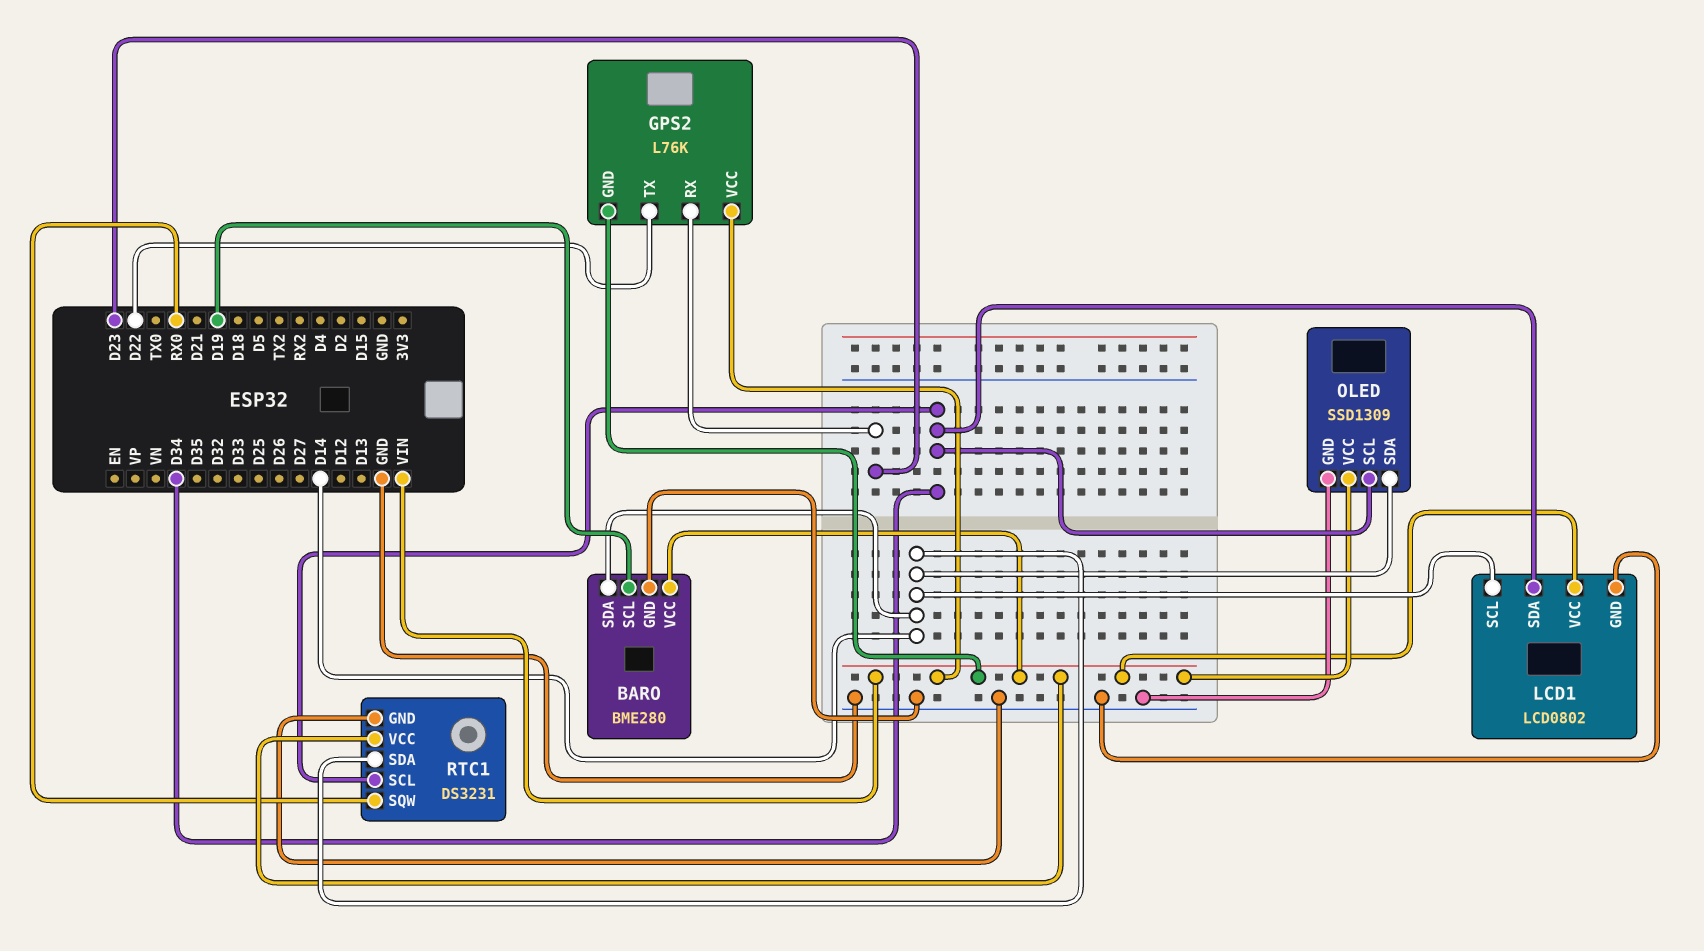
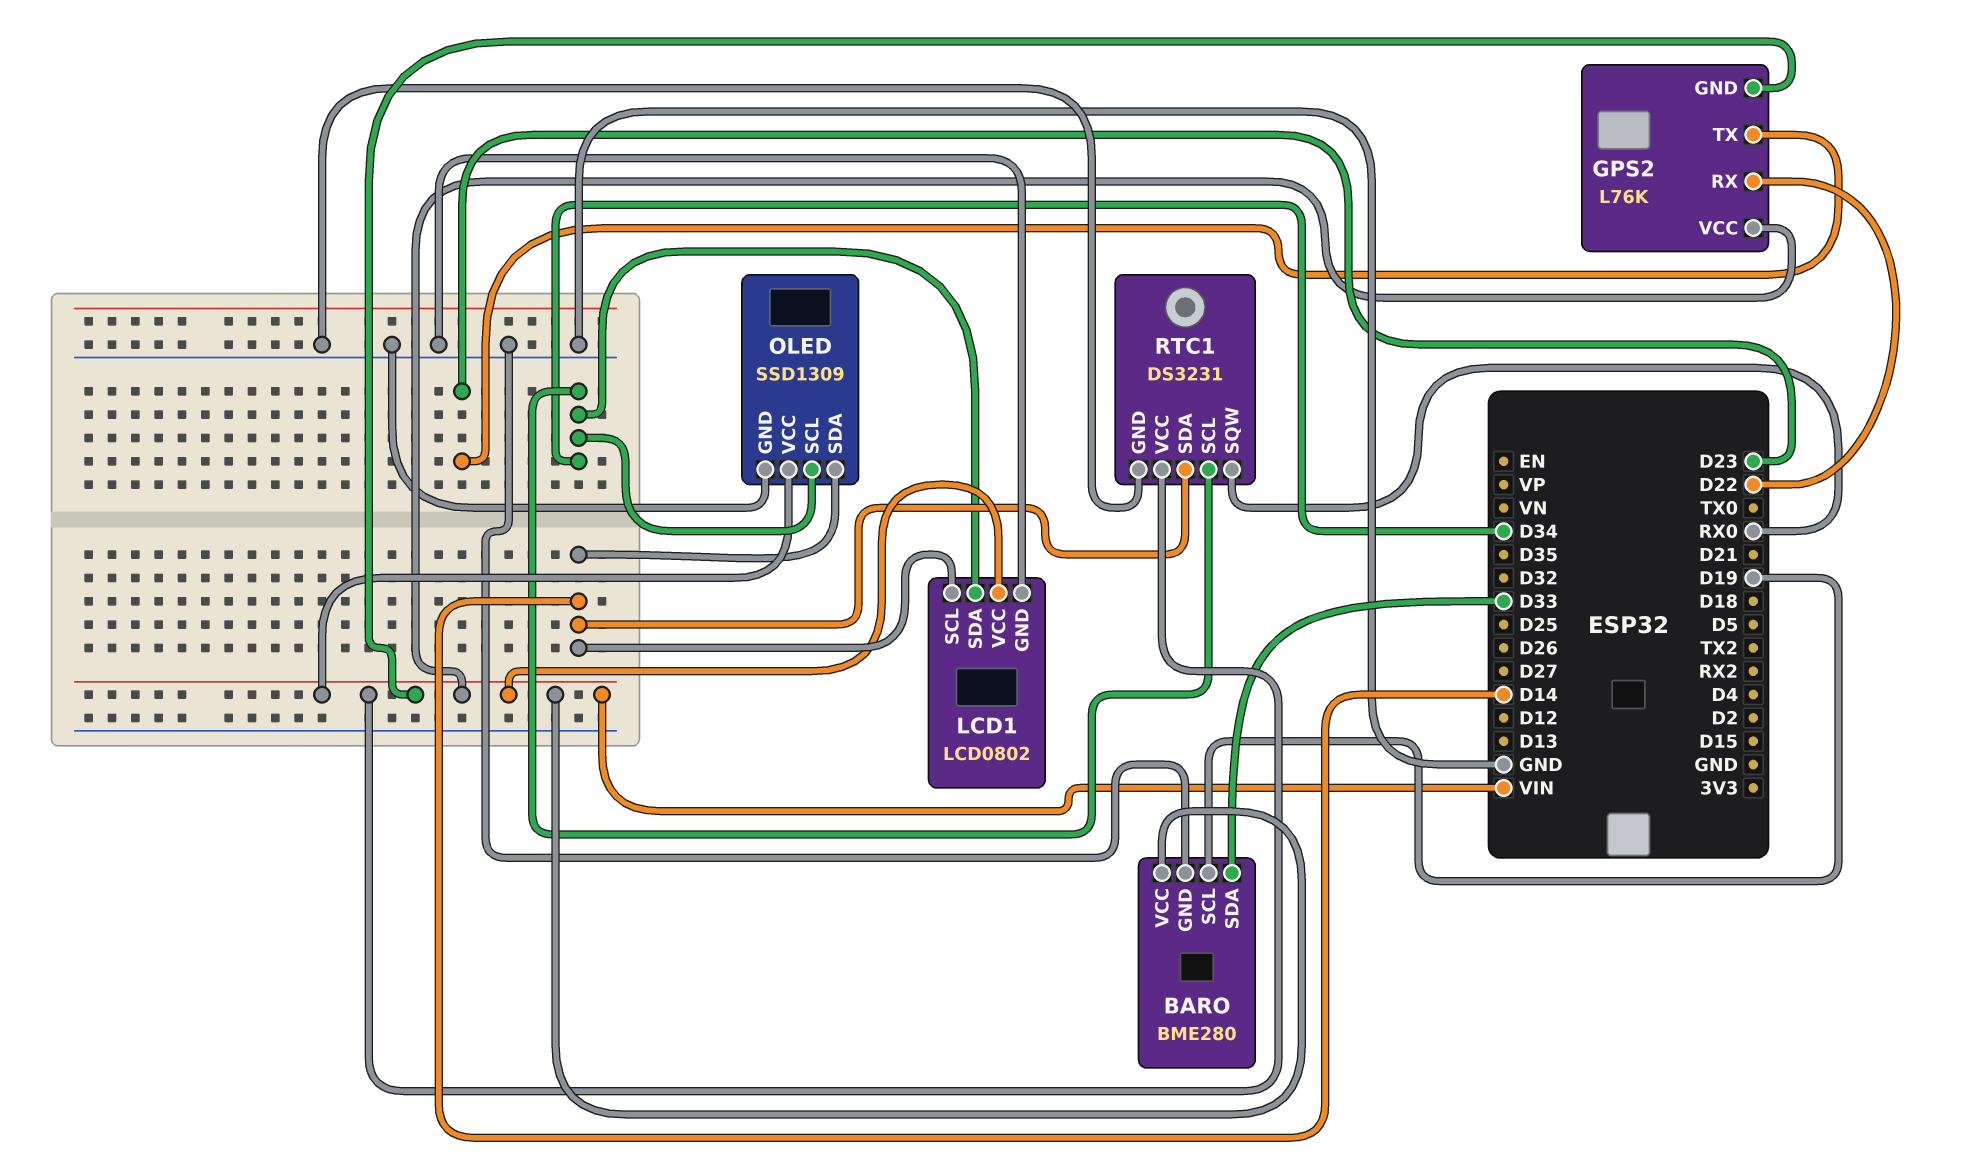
BARO pin SDA: D14 -> D33
GPS2 pin RX: D23 -> D22
GPS2 pin TX: D22 -> D23

